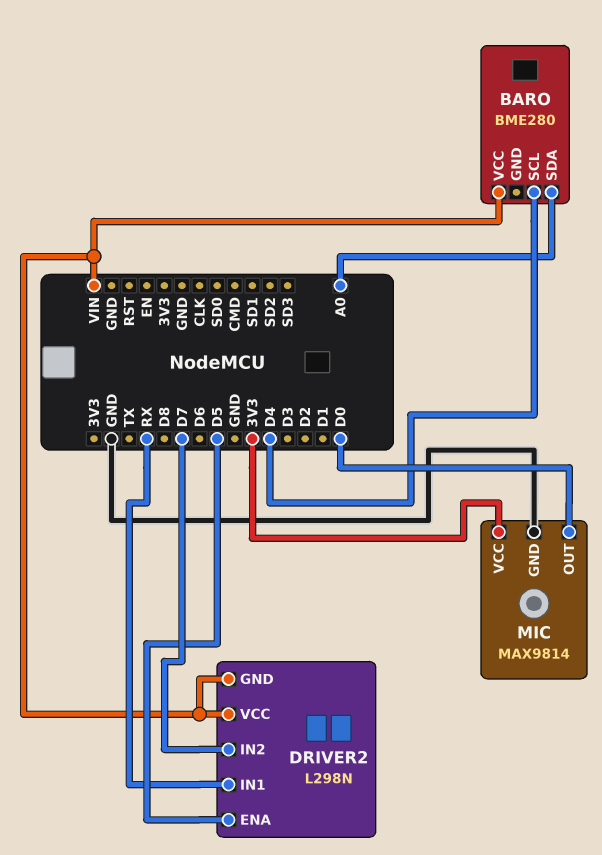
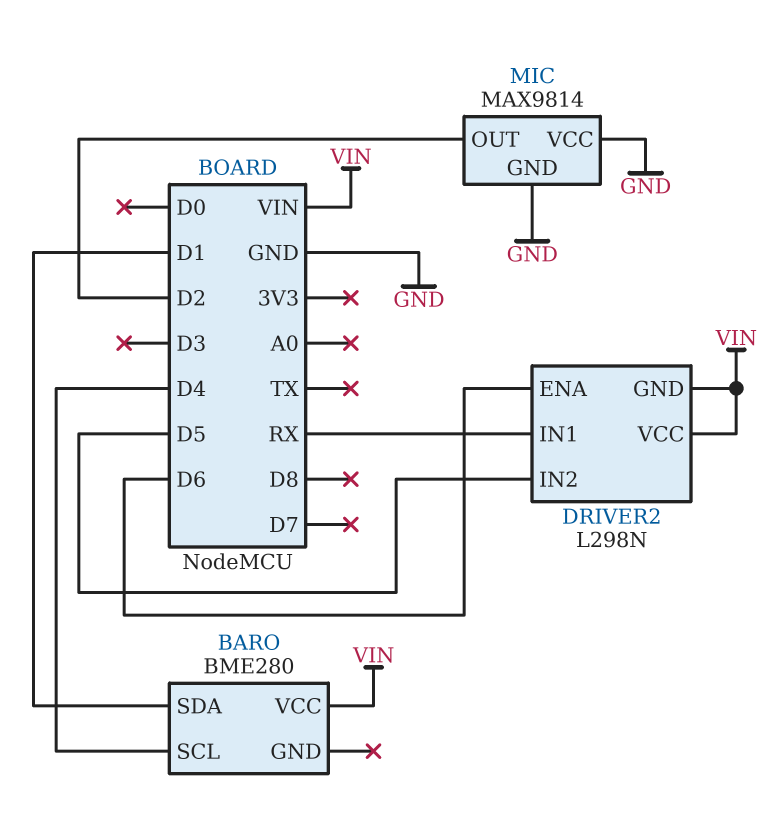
BARO pin SDA: A0 -> D1
DRIVER2 pin ENA: D5 -> D6
DRIVER2 pin IN2: D7 -> D5
MIC pin OUT: D0 -> D2
MIC pin VCC: 3V3 -> GND

